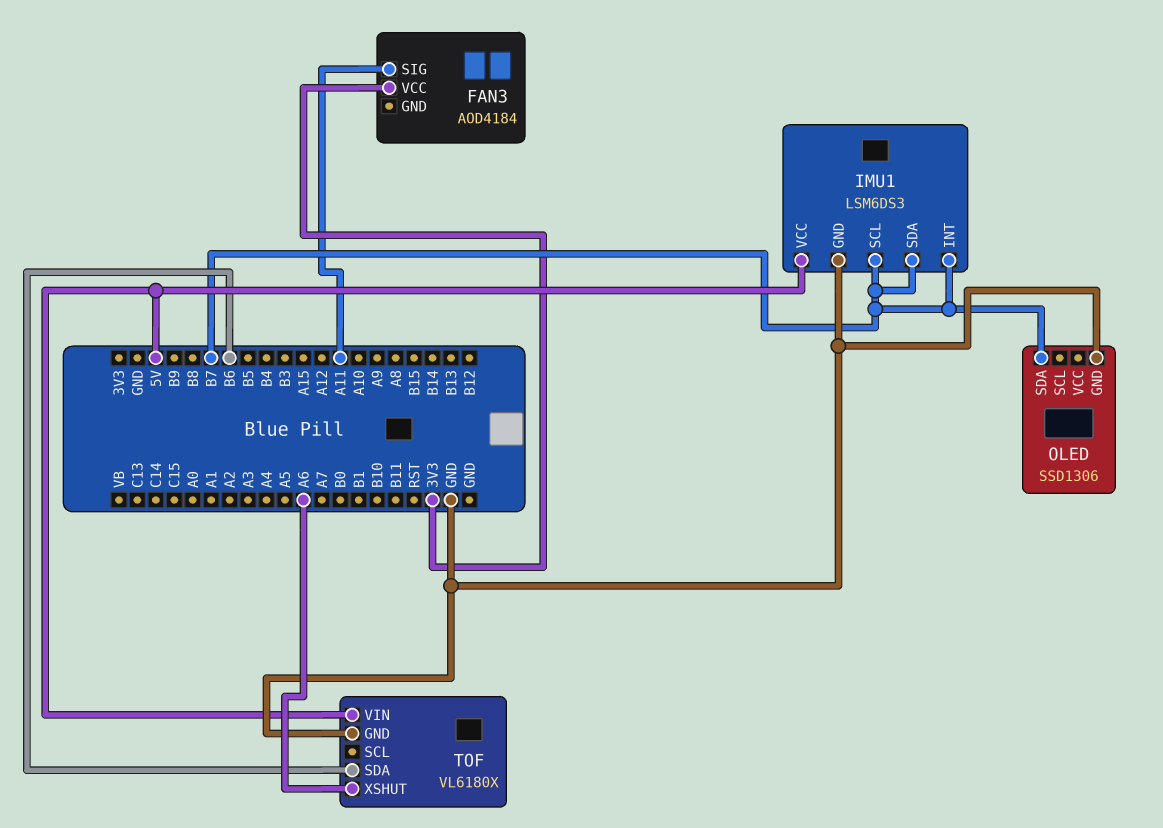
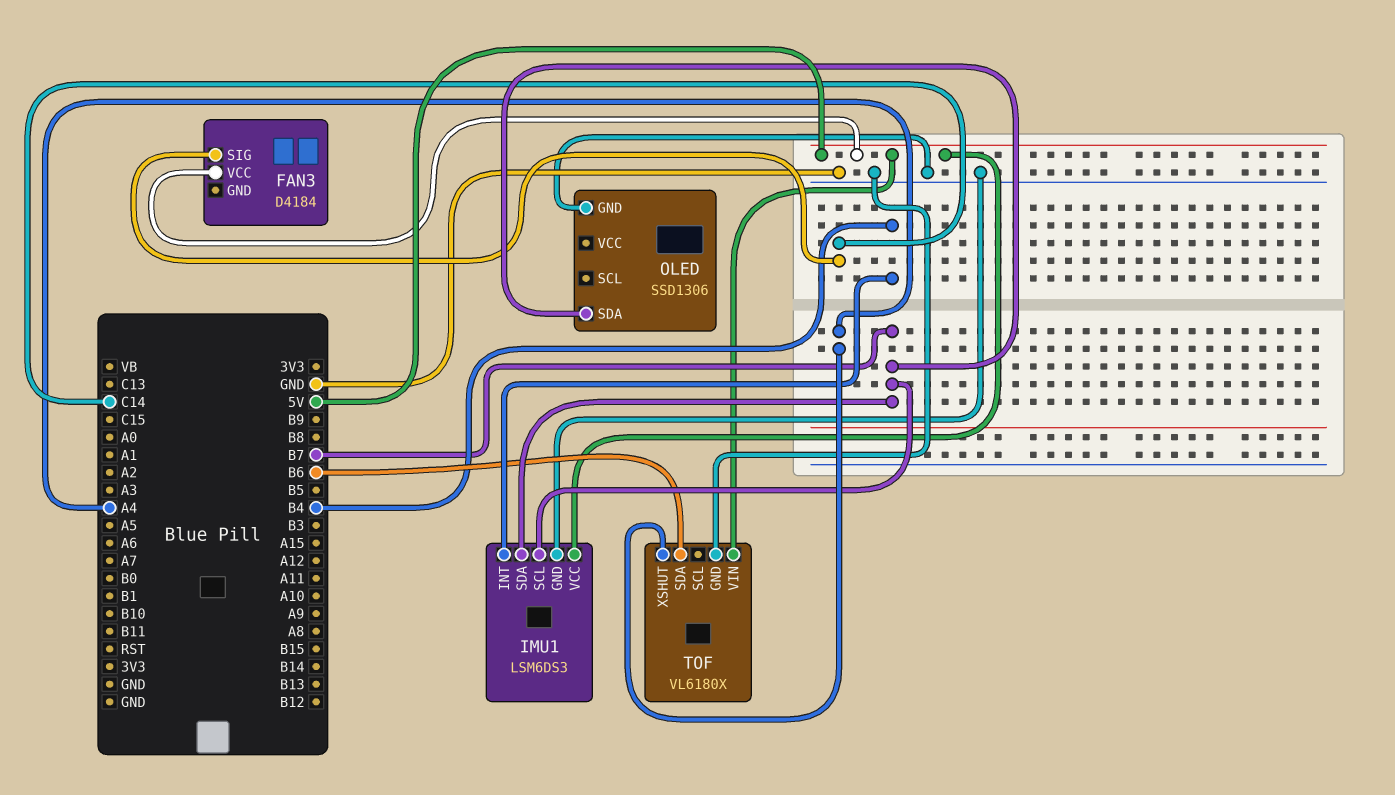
FAN3: AOD4184 -> D4184
FAN3 pin SIG: A11 -> C14
FAN3 pin VCC: 3V3 -> 5V
IMU1 pin INT: B7 -> B4
TOF pin XSHUT: A6 -> A4

